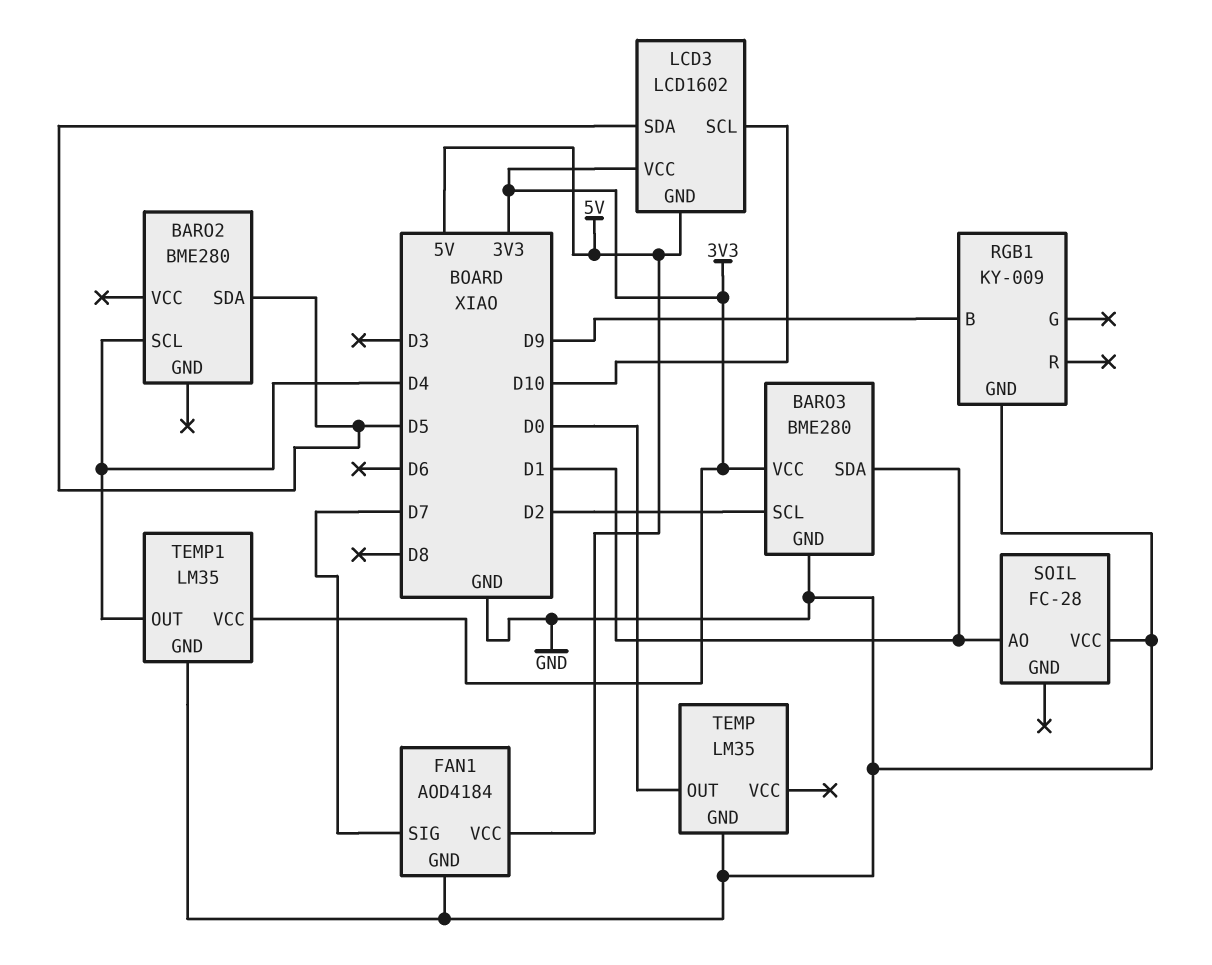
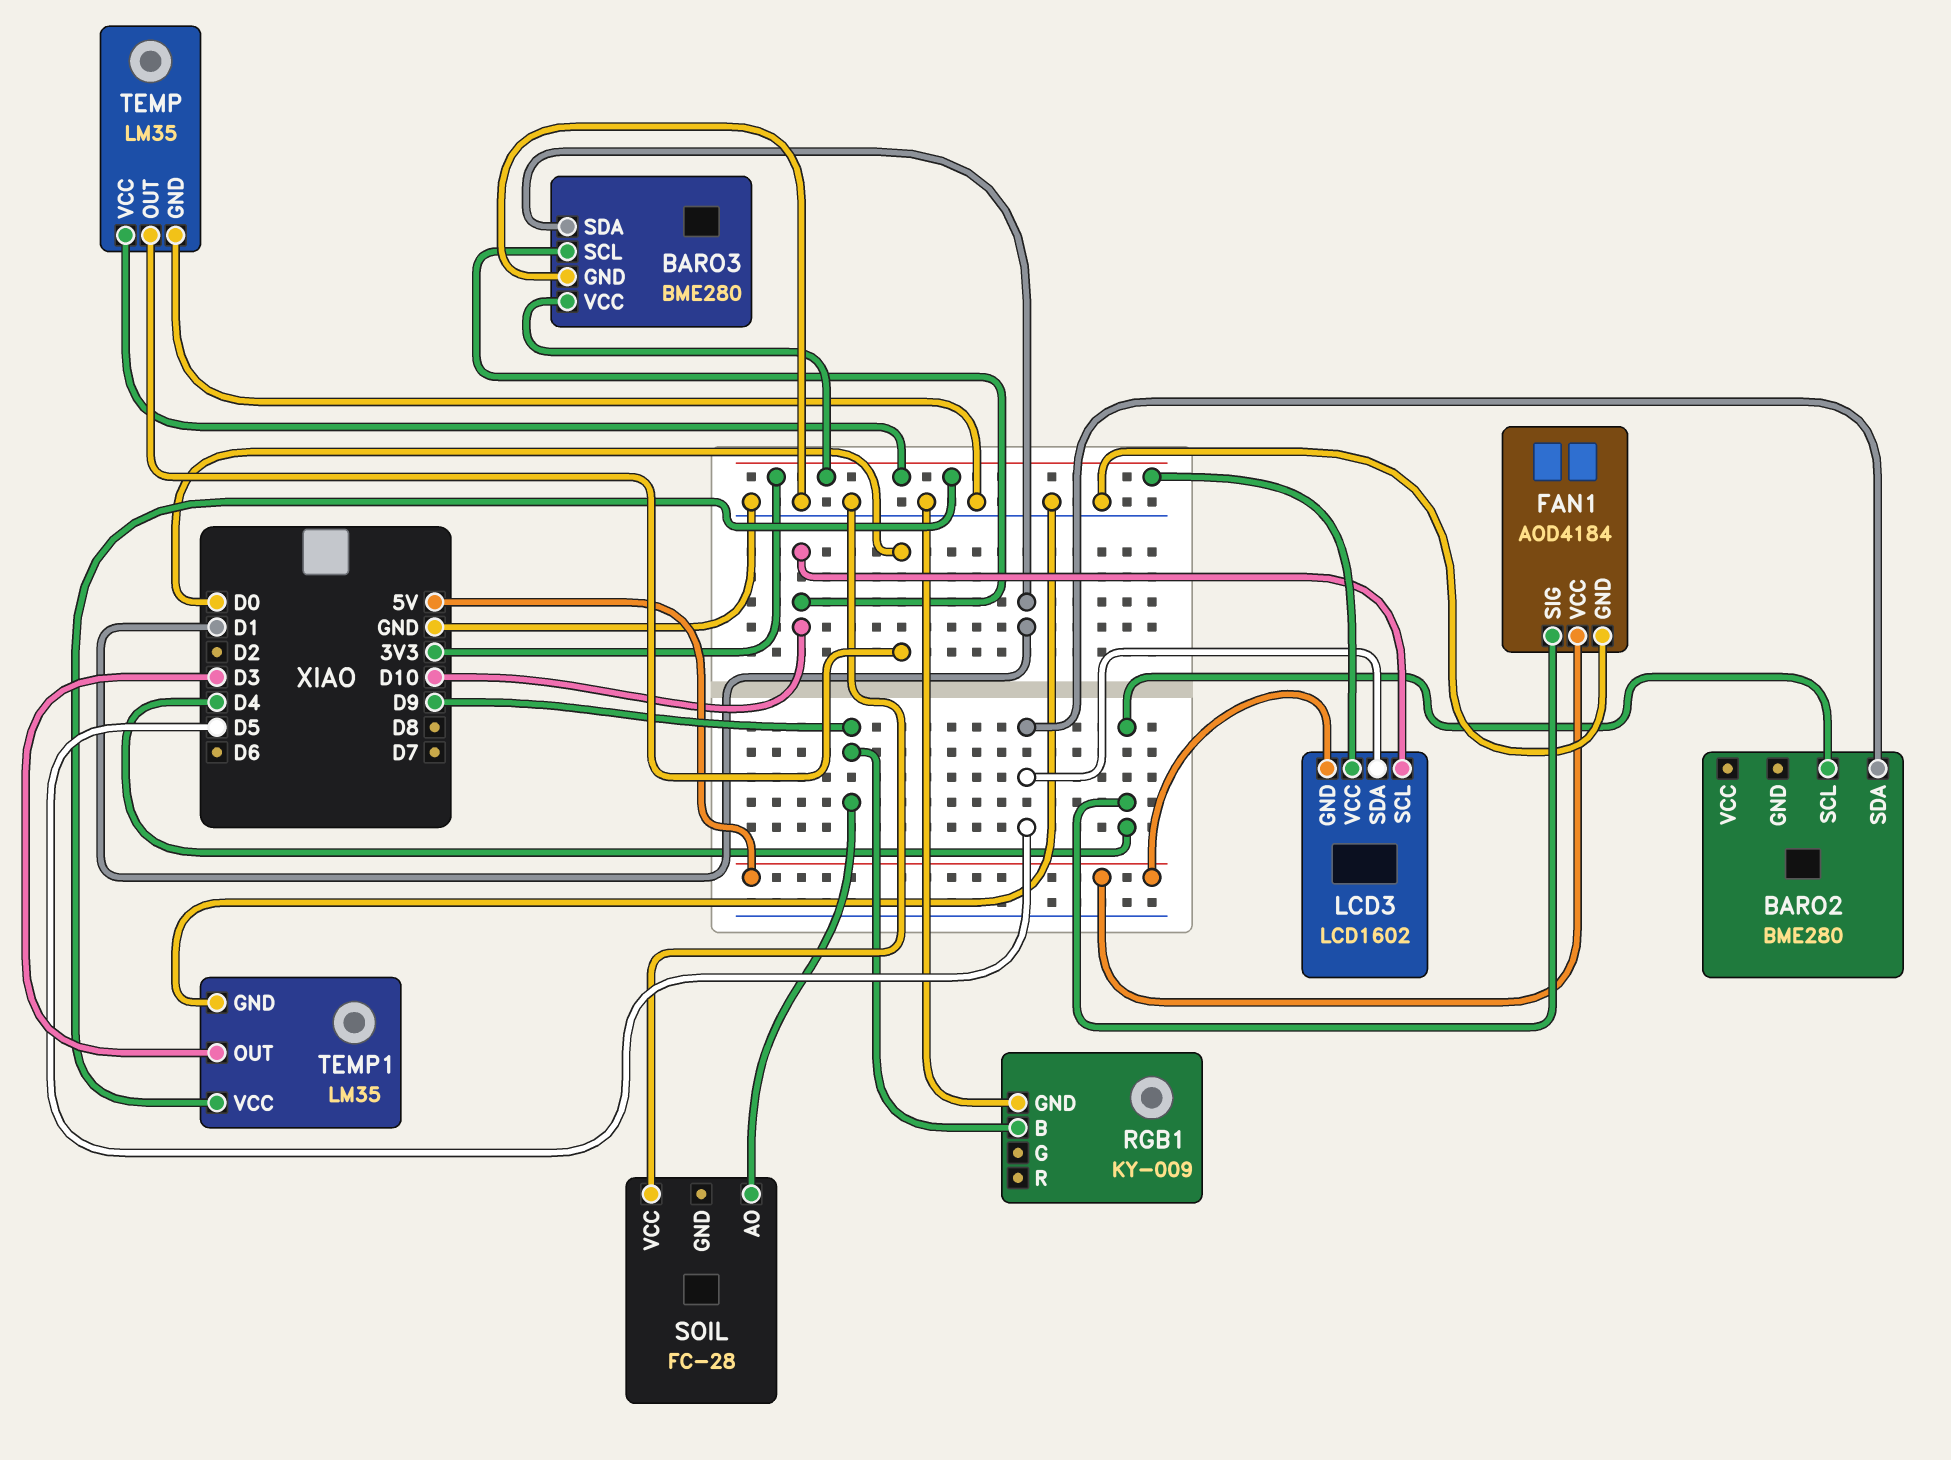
BARO3 pin SCL: D2 -> D10
FAN1 pin SIG: D7 -> D4
SOIL pin AO: D1 -> D9
TEMP pin VCC: none -> 3V3
TEMP1 pin OUT: D4 -> D3

